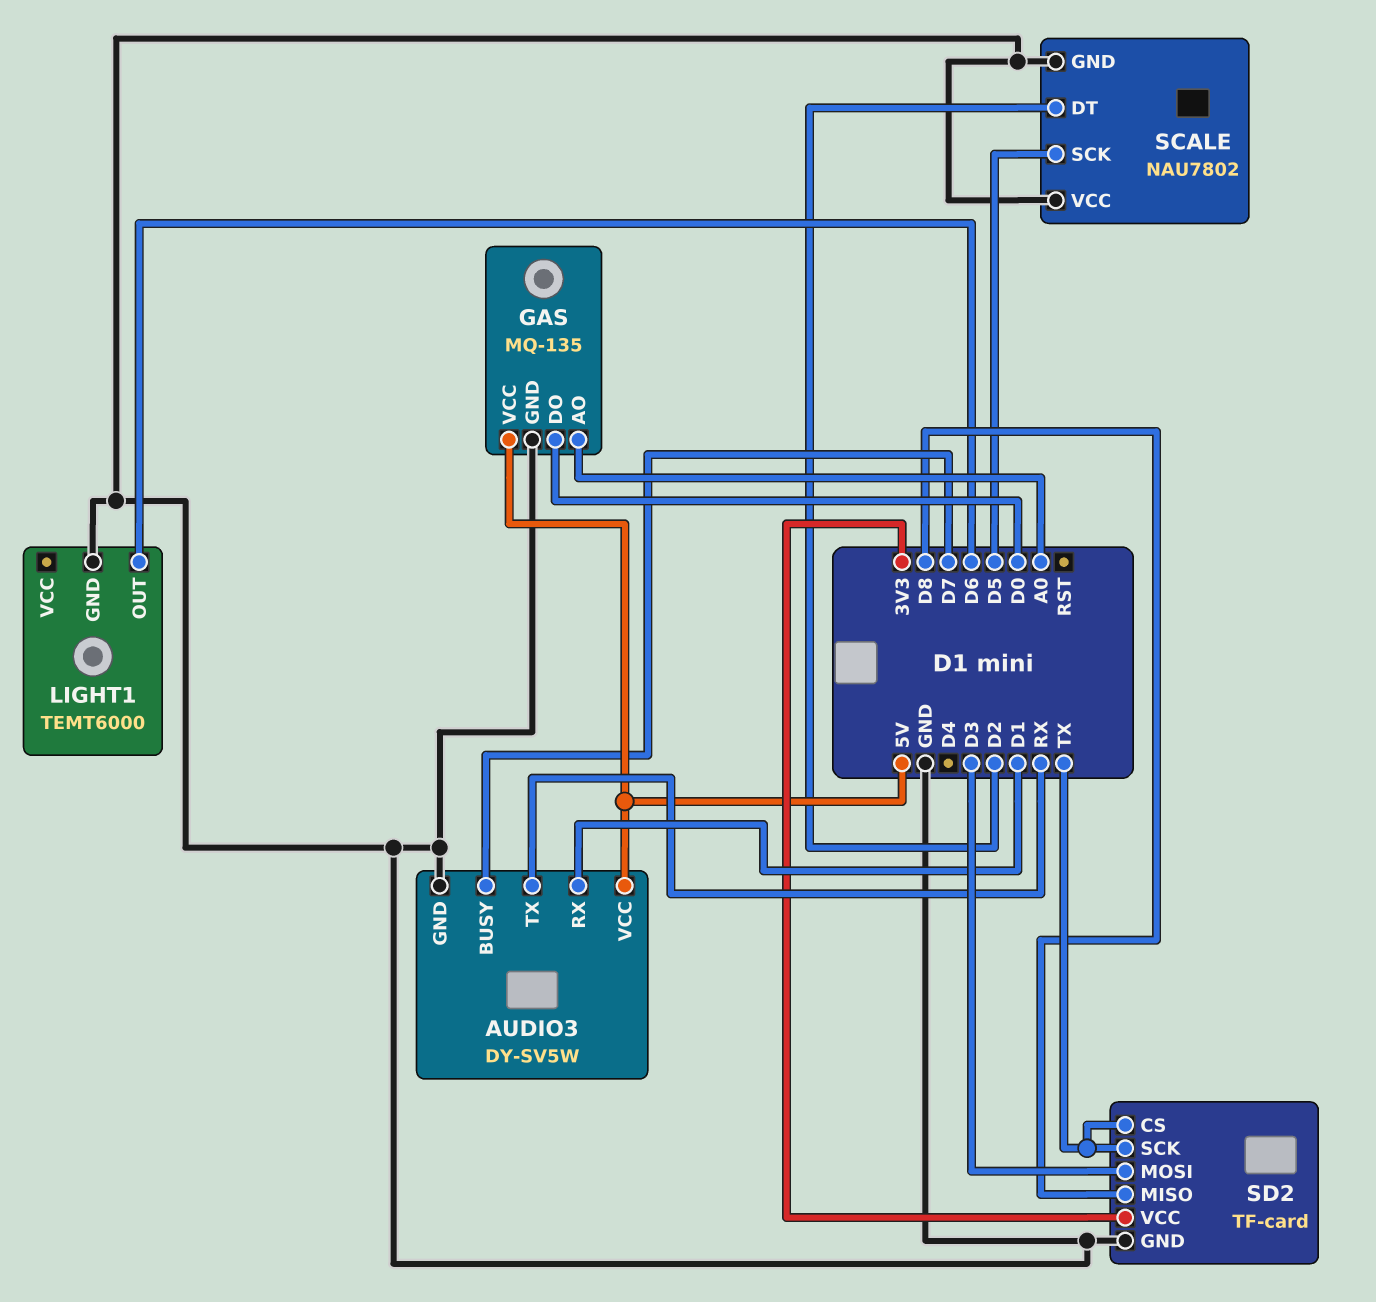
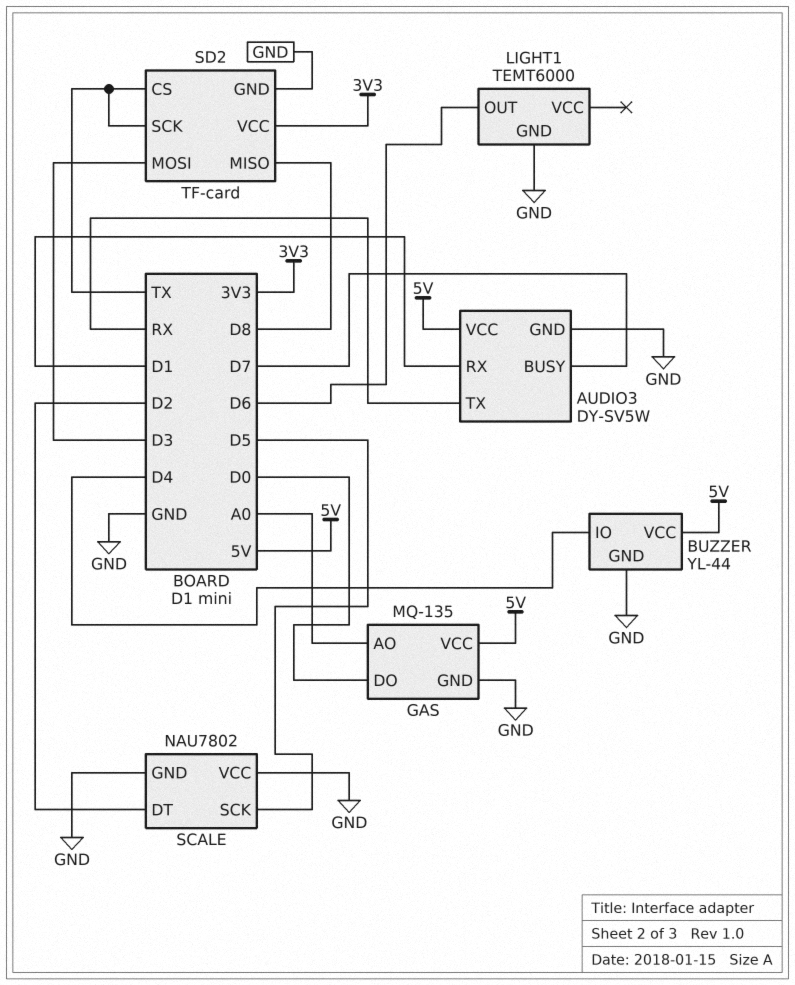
BUZZER: none -> YL-44
BUZZER pin GND: none -> GND
BUZZER pin IO: none -> D4
BUZZER pin VCC: none -> 5V

